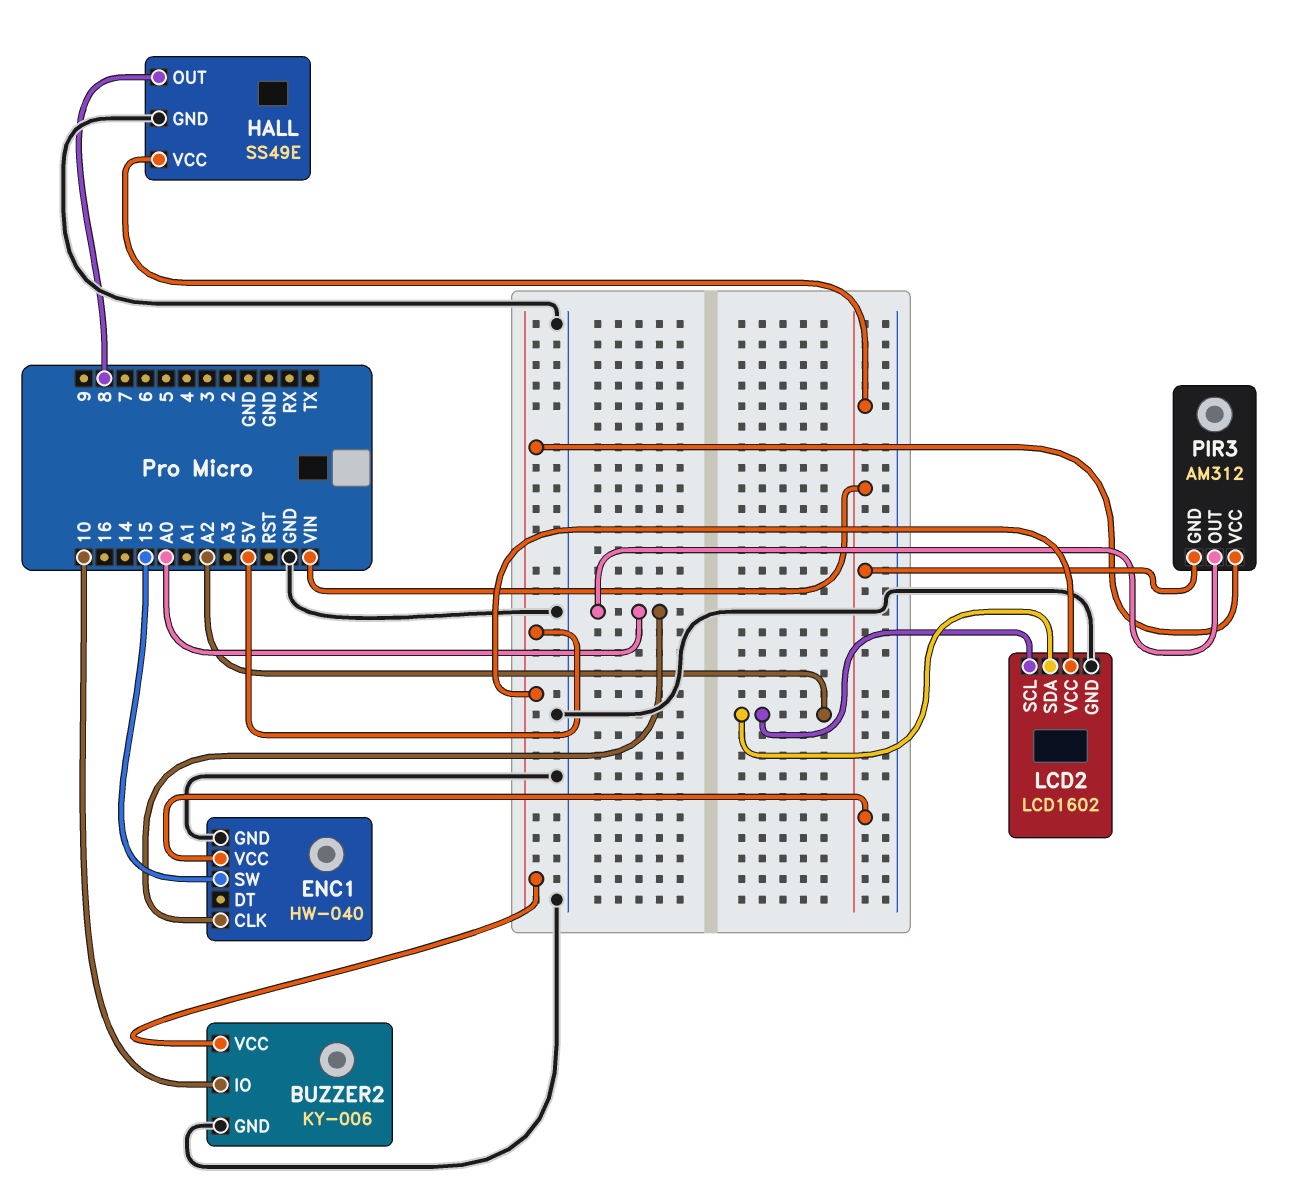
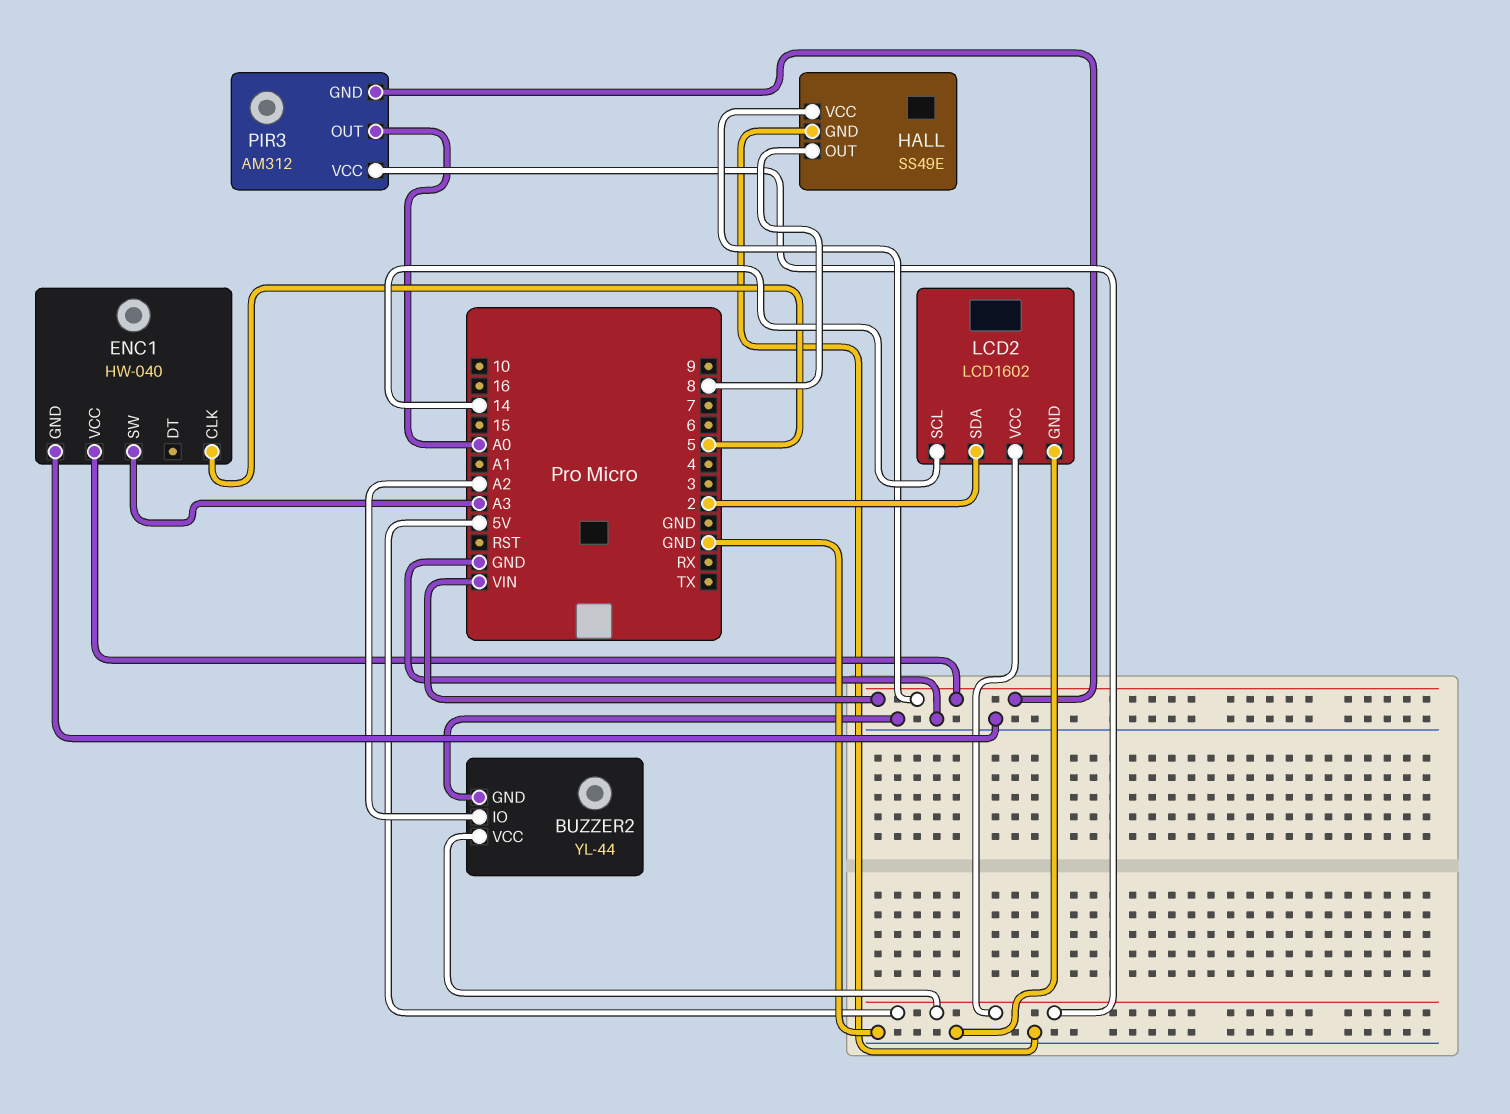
BUZZER2: KY-006 -> YL-44
BUZZER2 pin IO: 10 -> A2
ENC1 pin CLK: A0 -> 5
ENC1 pin SW: 15 -> A3
LCD2 pin SCL: A2 -> 14
LCD2 pin SDA: A2 -> 2

